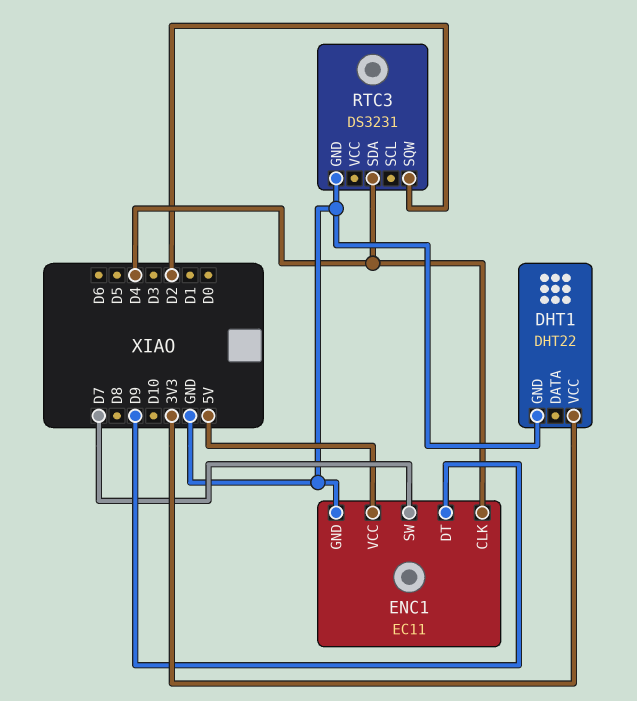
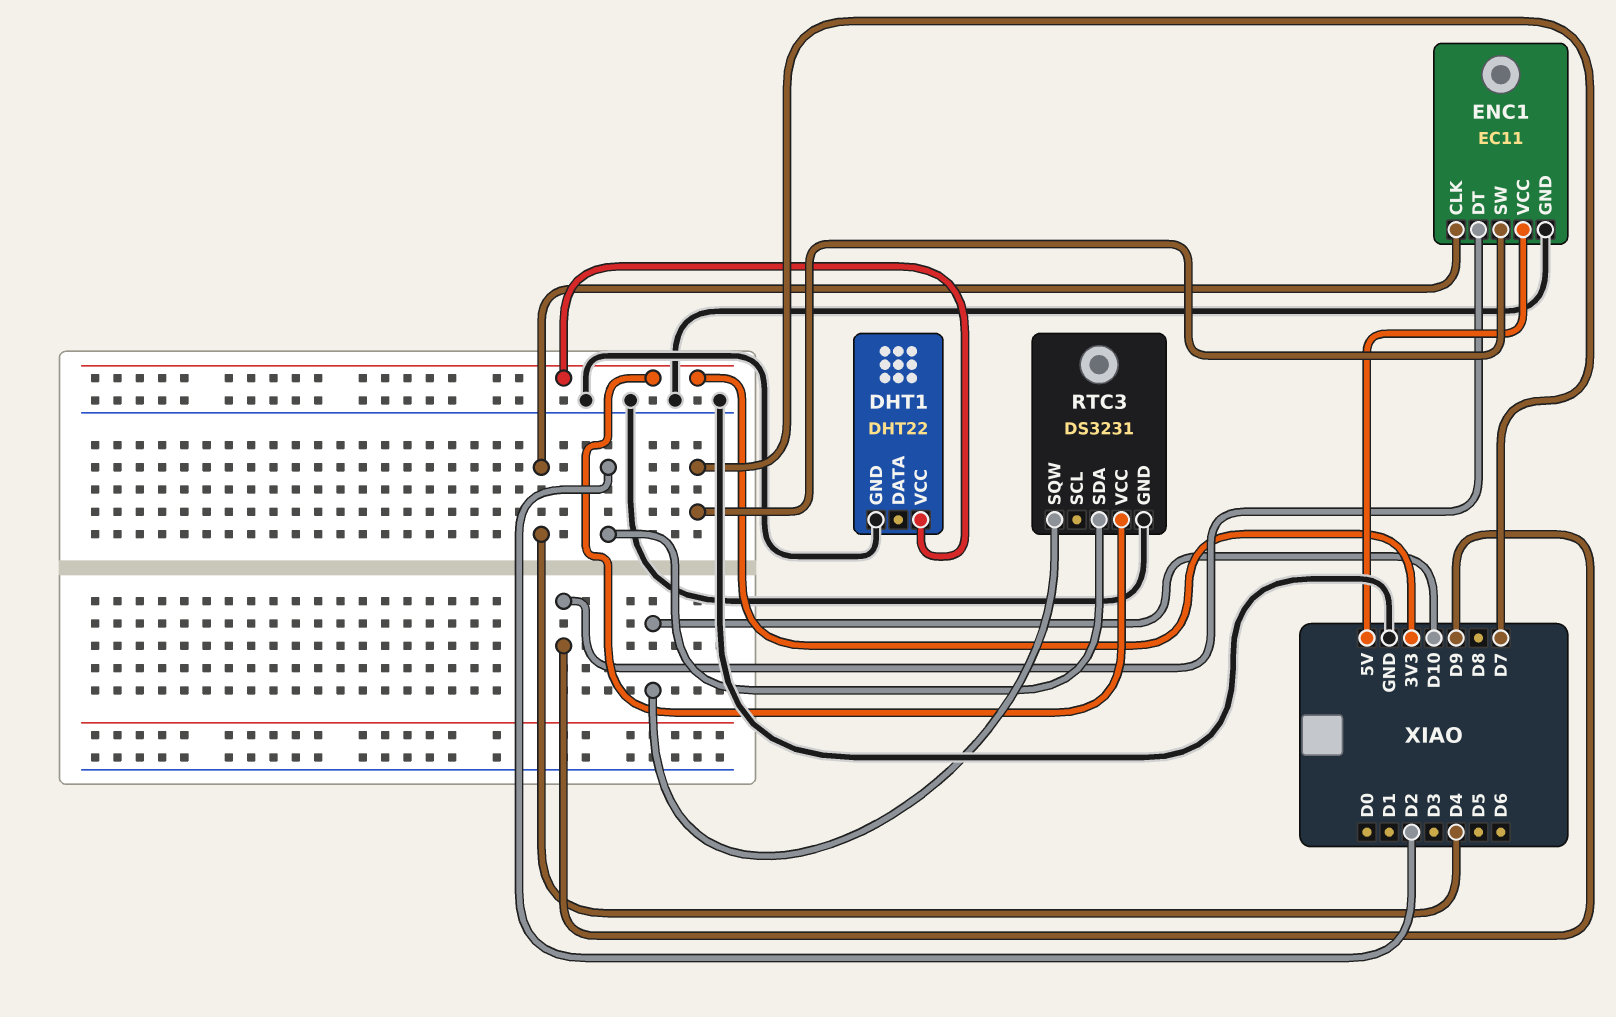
RTC3 pin SDA: D4 -> D2
RTC3 pin SQW: D2 -> D10
RTC3 pin VCC: none -> 3V3

